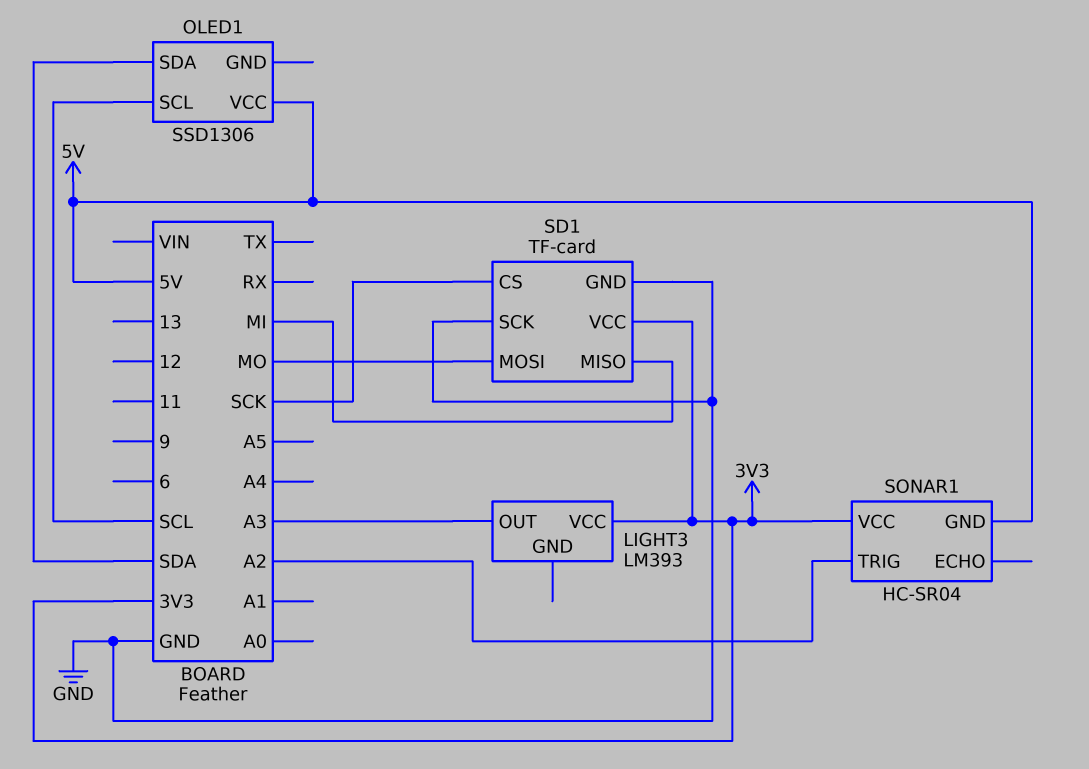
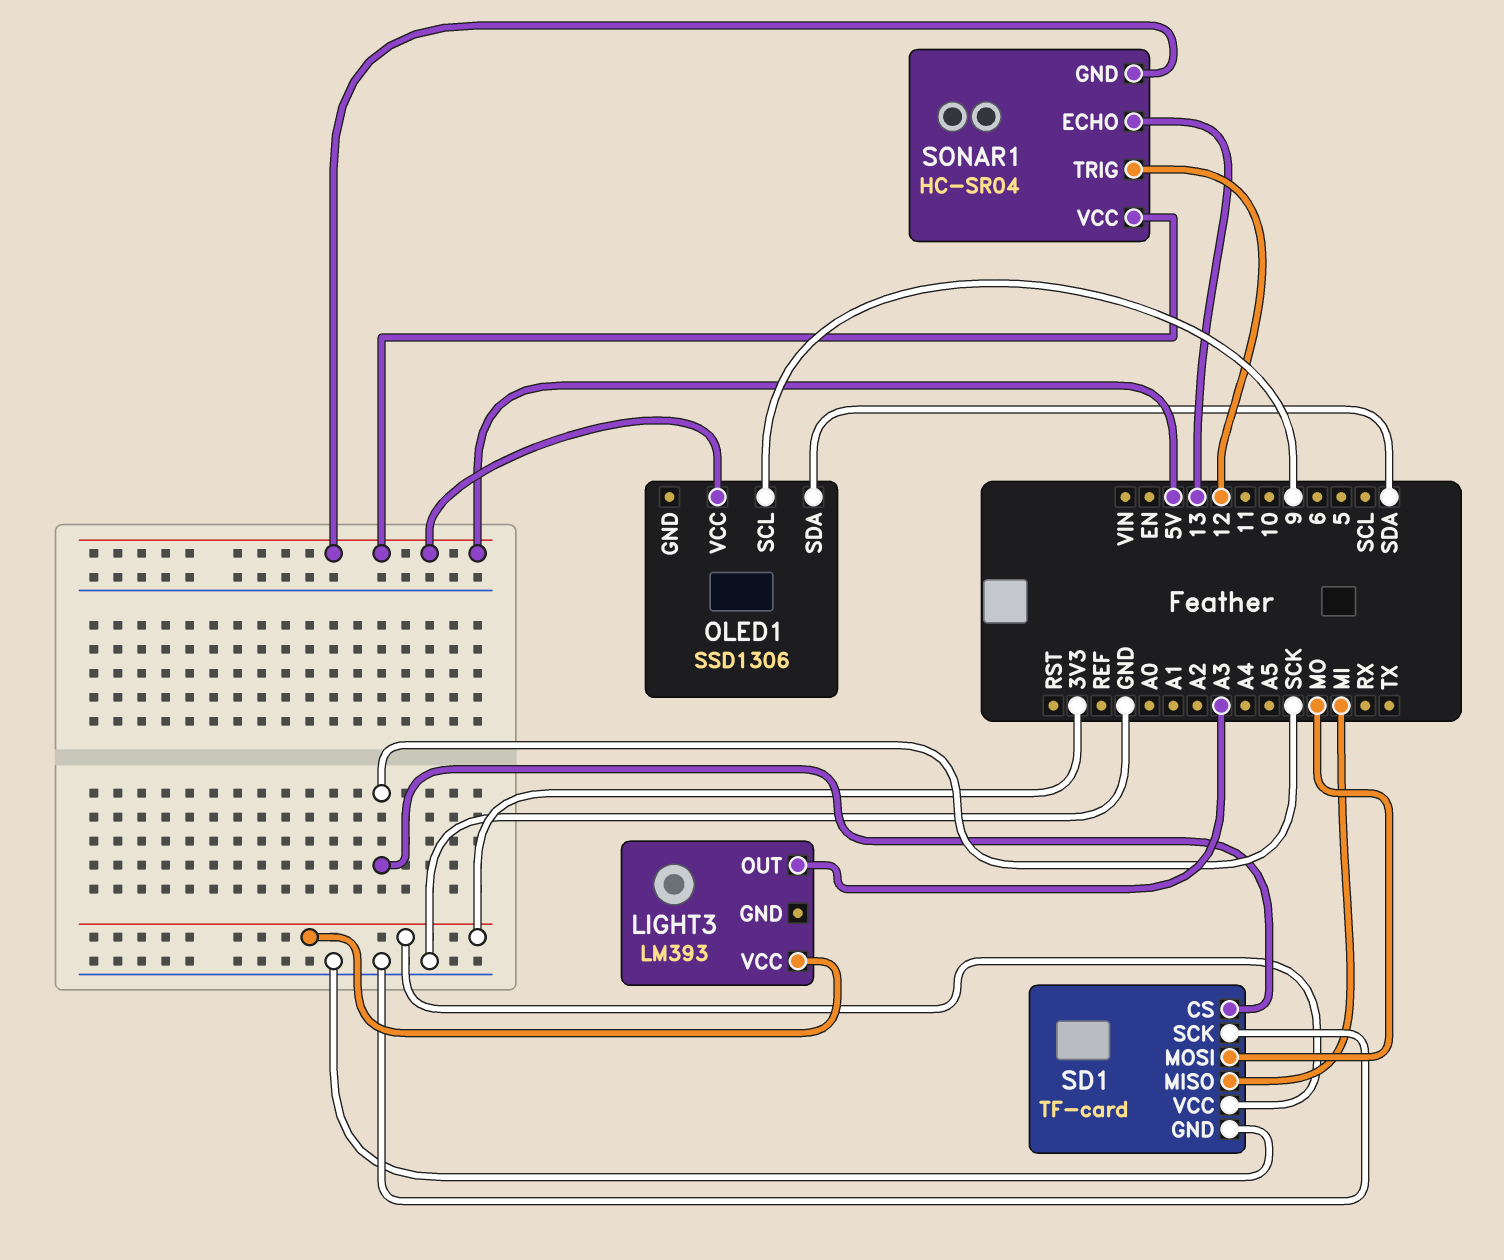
OLED1 pin SCL: SCL -> 9
SONAR1 pin ECHO: none -> 13
SONAR1 pin TRIG: A2 -> 12
SONAR1 pin VCC: 3V3 -> 5V

